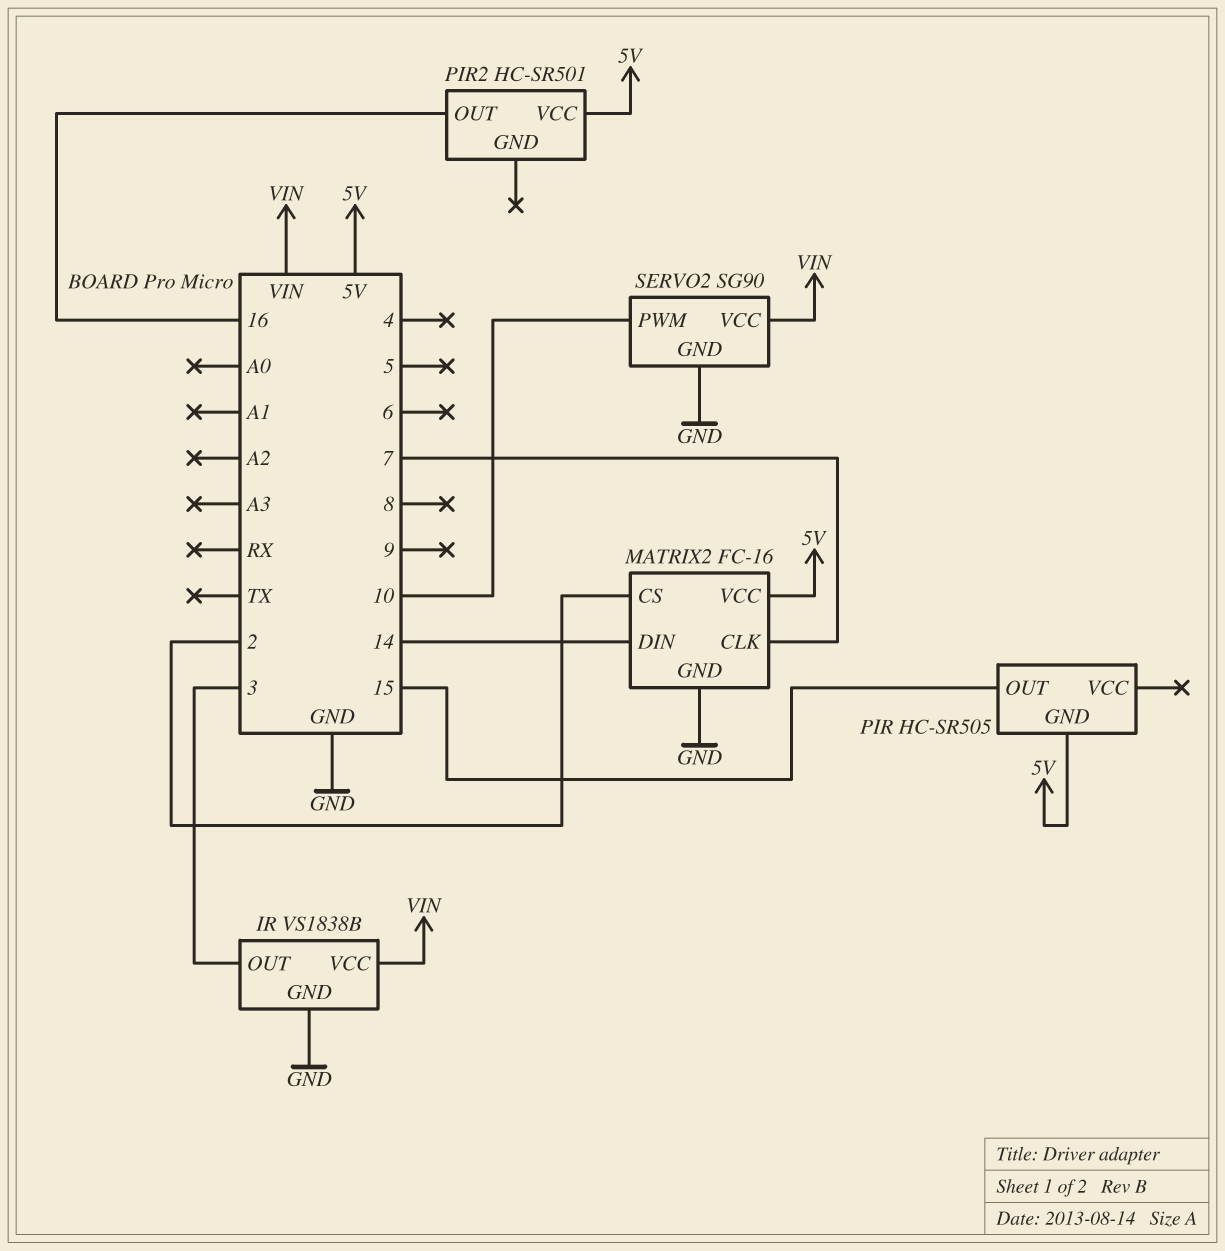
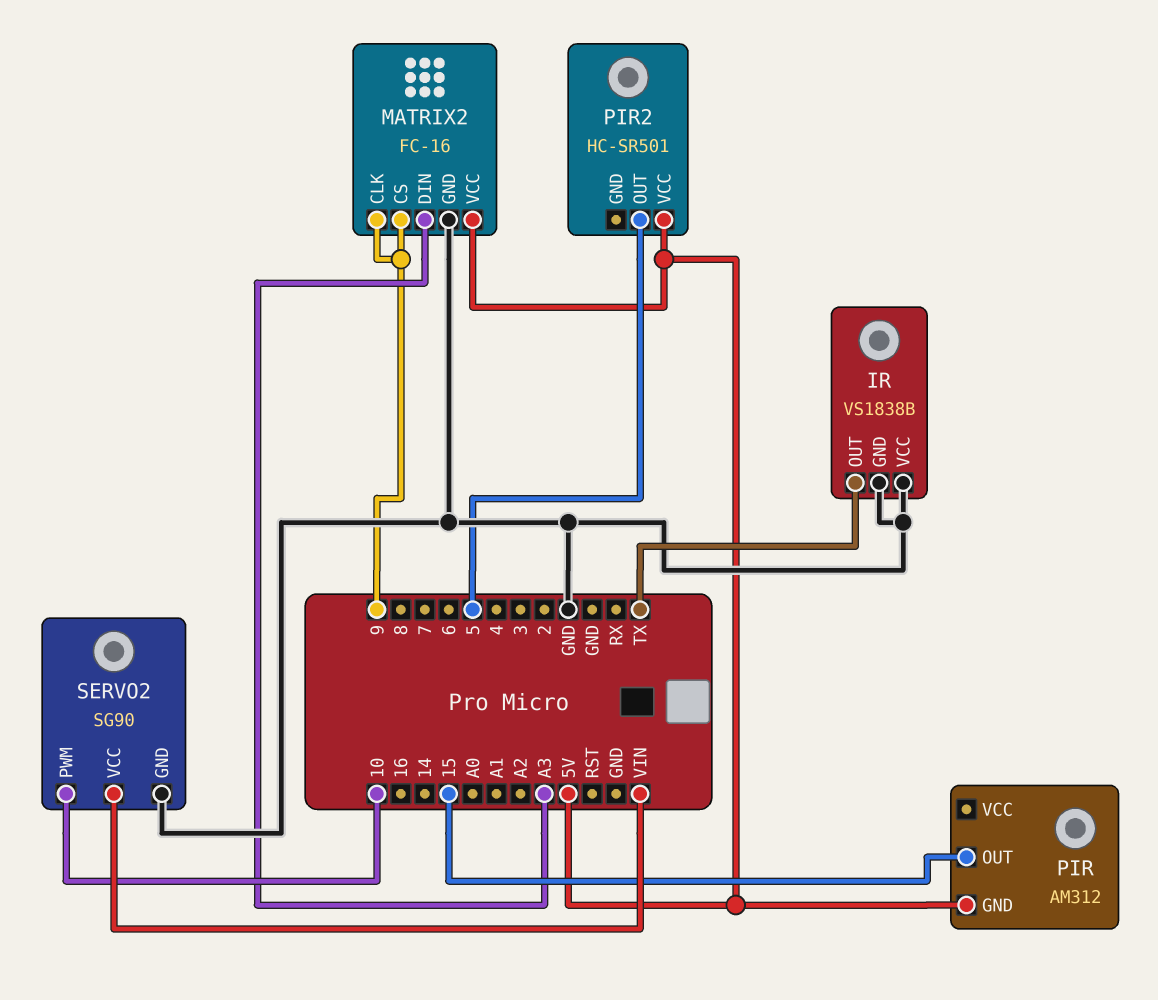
IR pin OUT: 3 -> TX
IR pin VCC: VIN -> GND
MATRIX2 pin CLK: 7 -> 9
MATRIX2 pin CS: 2 -> 9
MATRIX2 pin DIN: 14 -> A3
PIR: HC-SR505 -> AM312
PIR2 pin OUT: 16 -> 5

